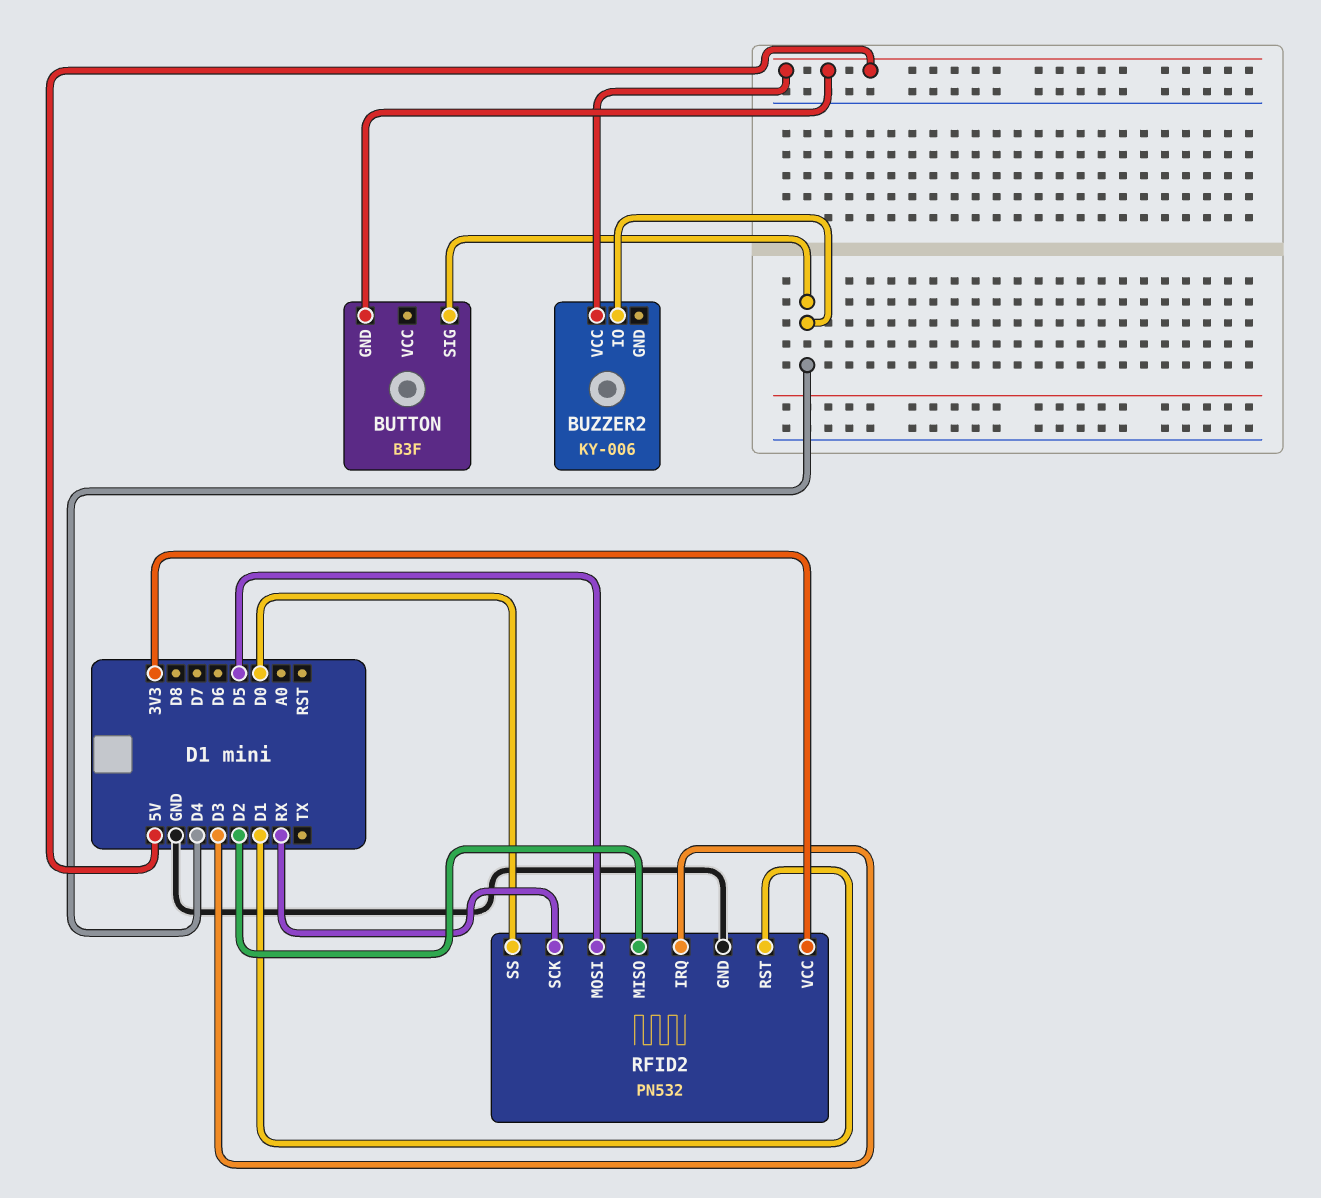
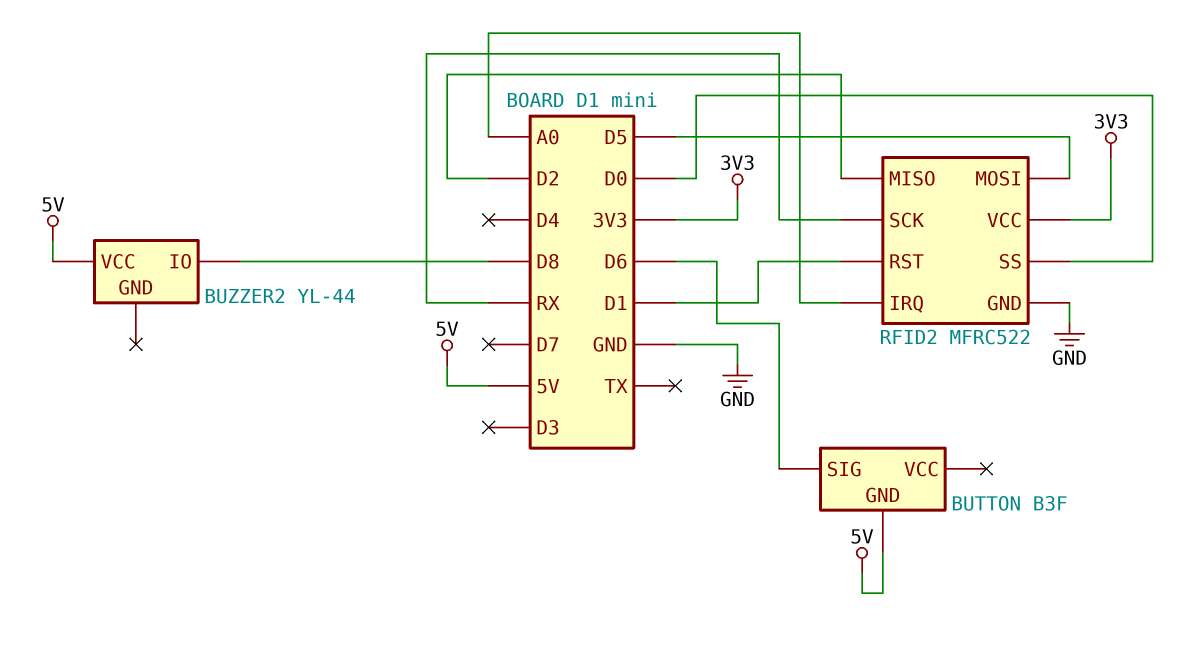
BUTTON pin SIG: D4 -> D6
BUZZER2: KY-006 -> YL-44
BUZZER2 pin IO: D4 -> D8
RFID2: PN532 -> MFRC522
RFID2 pin IRQ: D3 -> A0

